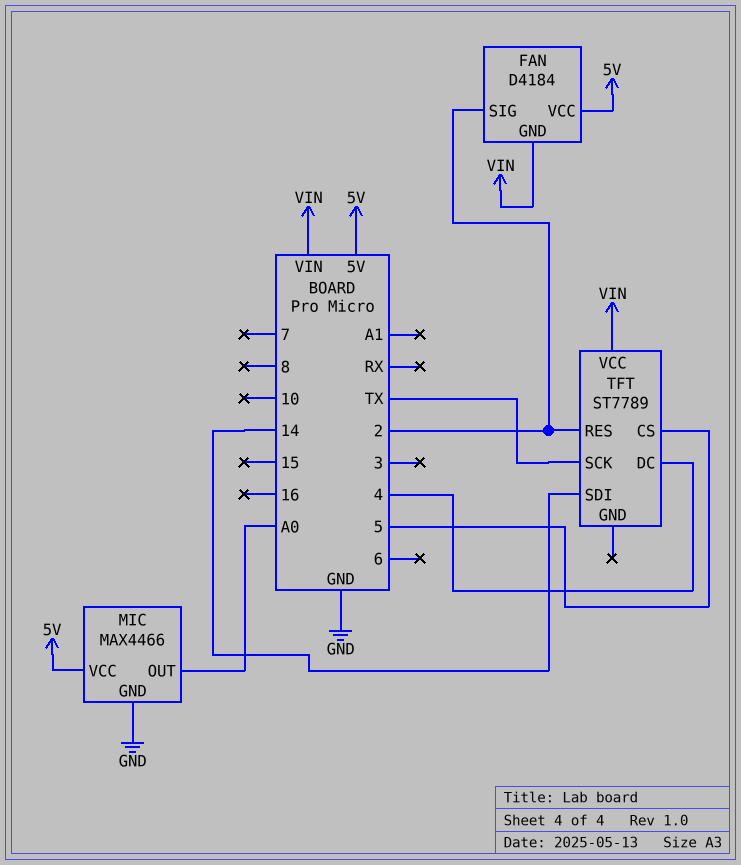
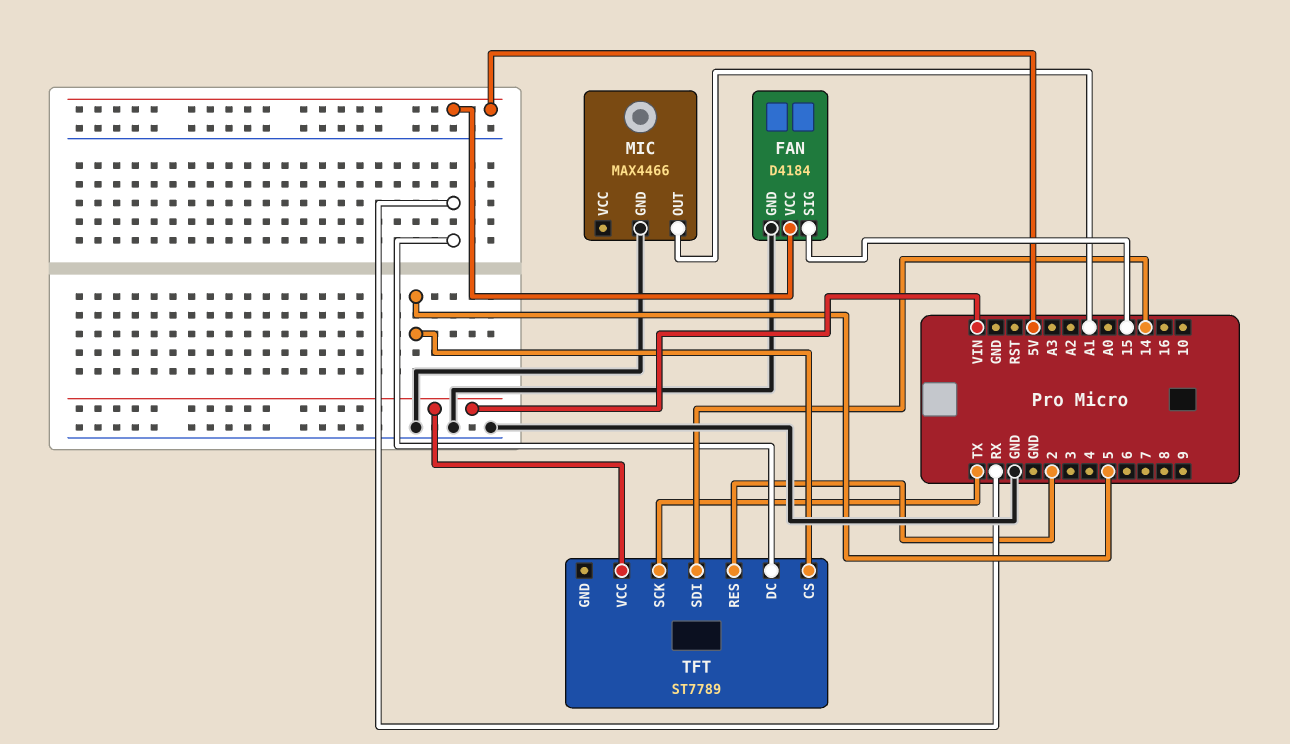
FAN pin GND: VIN -> GND
FAN pin SIG: 2 -> 15
MIC pin OUT: A0 -> A1
MIC pin VCC: 5V -> none
TFT pin DC: 4 -> RX

